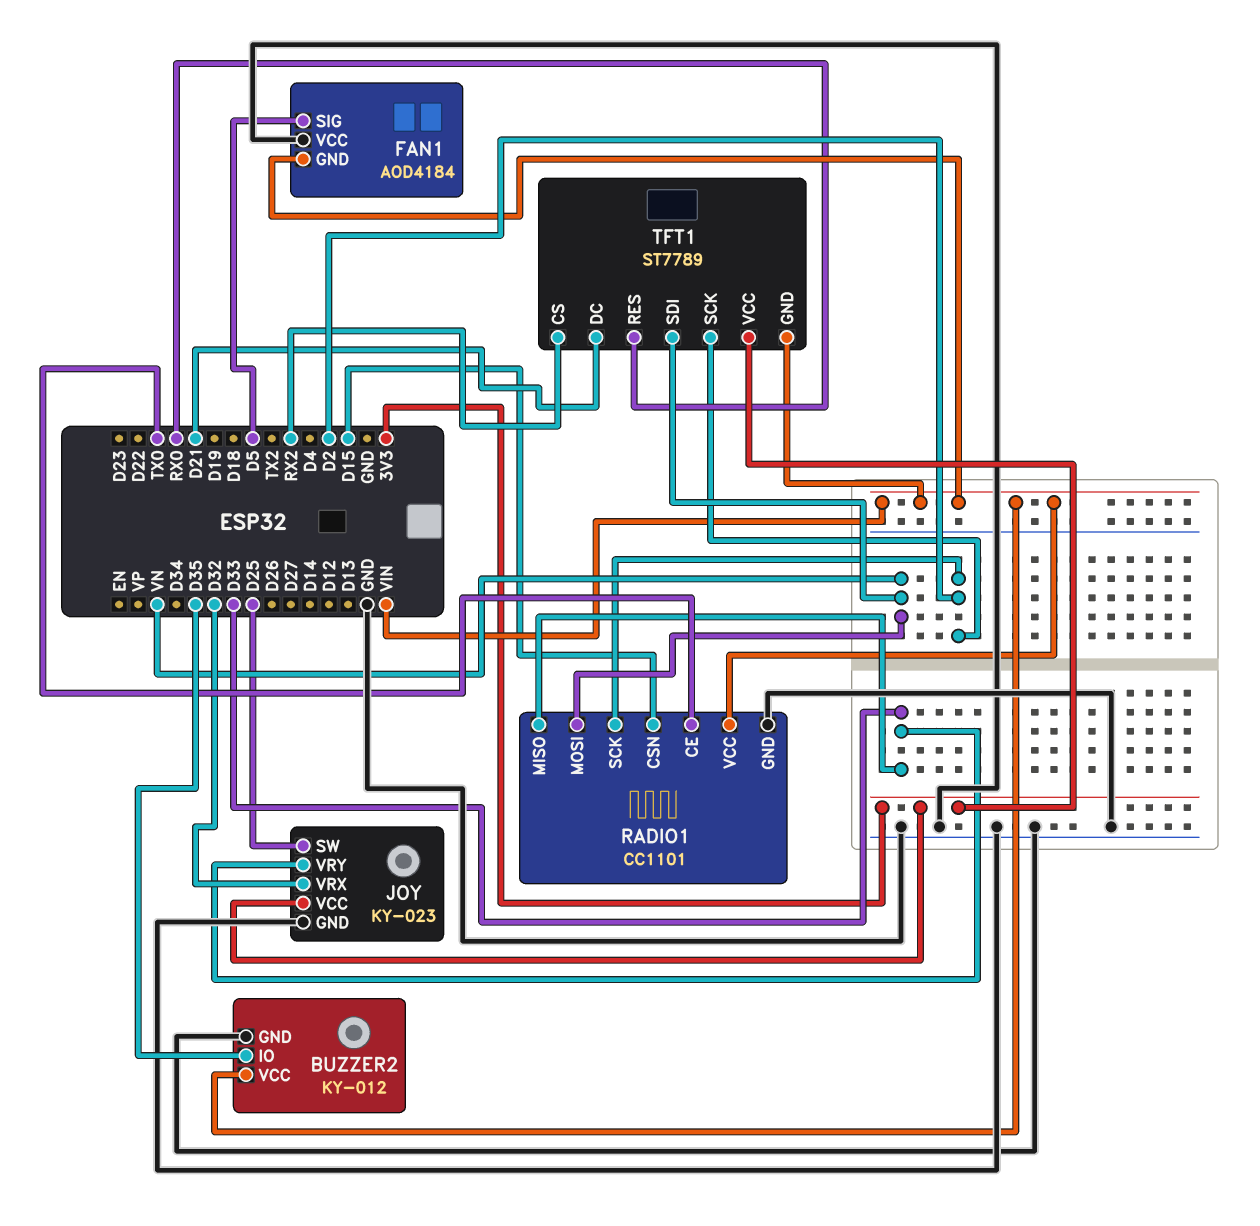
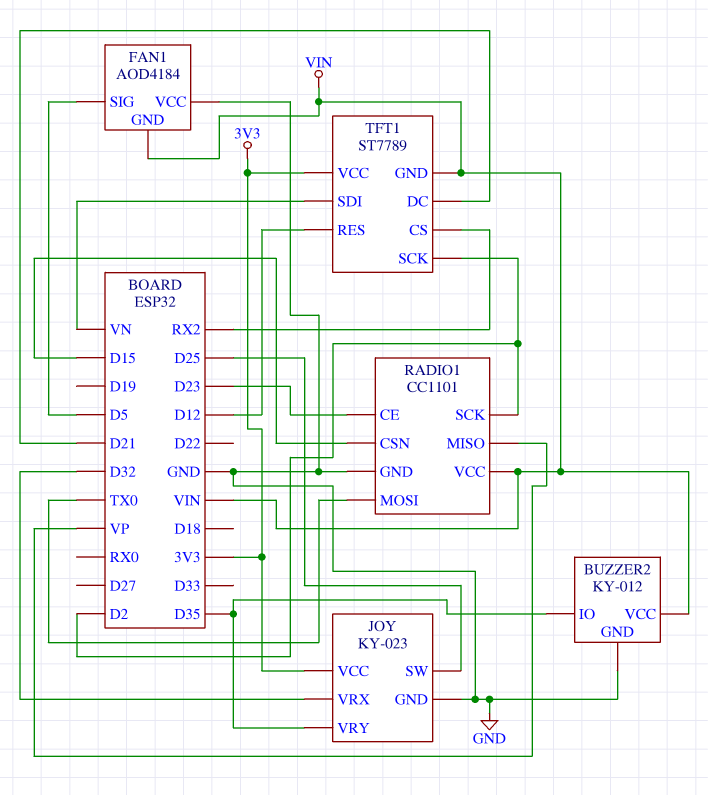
JOY pin VRY: D33 -> D35
RADIO1 pin CE: TX0 -> D23
RADIO1 pin MISO: D33 -> VP
RADIO1 pin MOSI: VN -> TX0
TFT1 pin RES: RX0 -> D12

